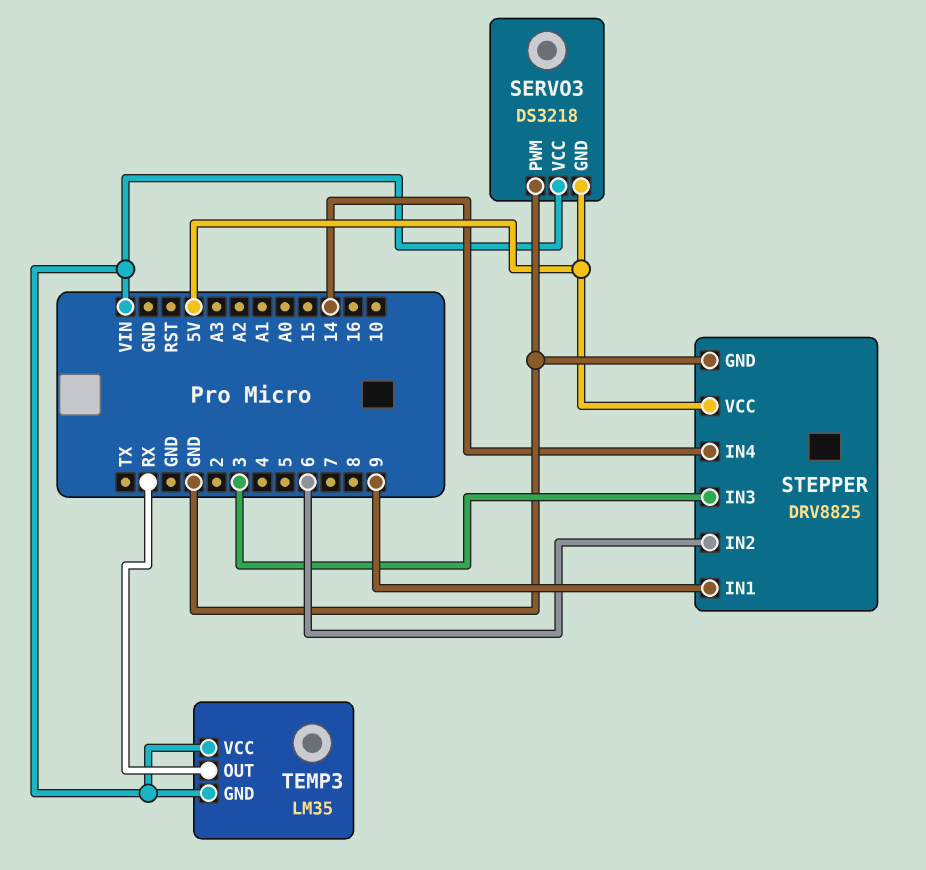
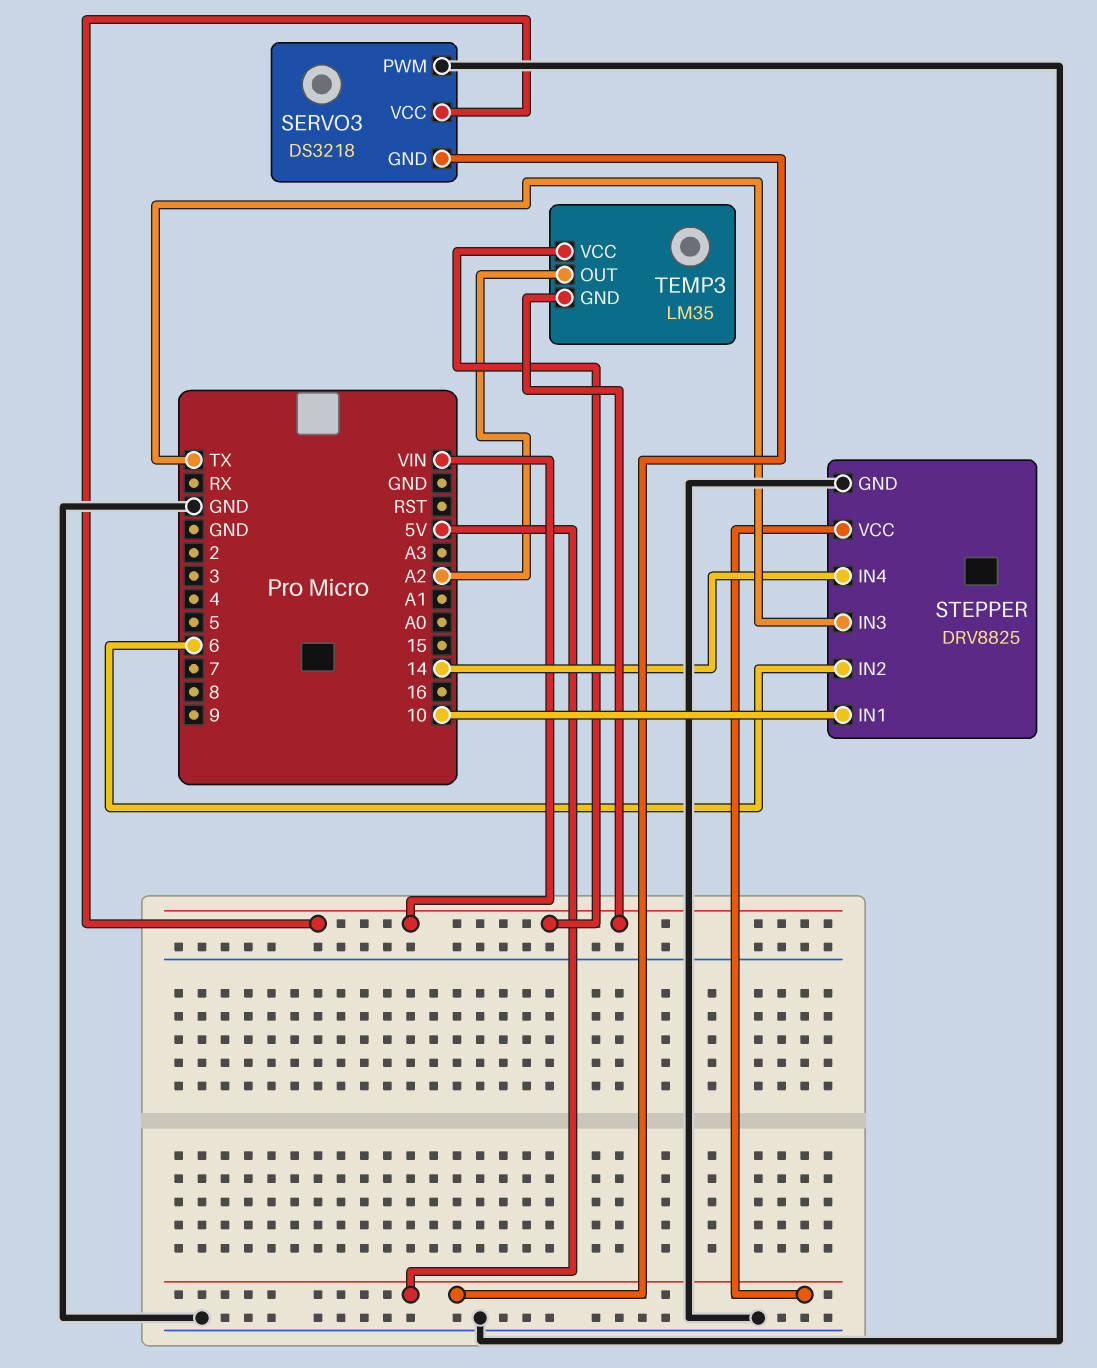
STEPPER pin IN1: 9 -> 10
STEPPER pin IN3: 3 -> TX
TEMP3 pin OUT: RX -> A2

